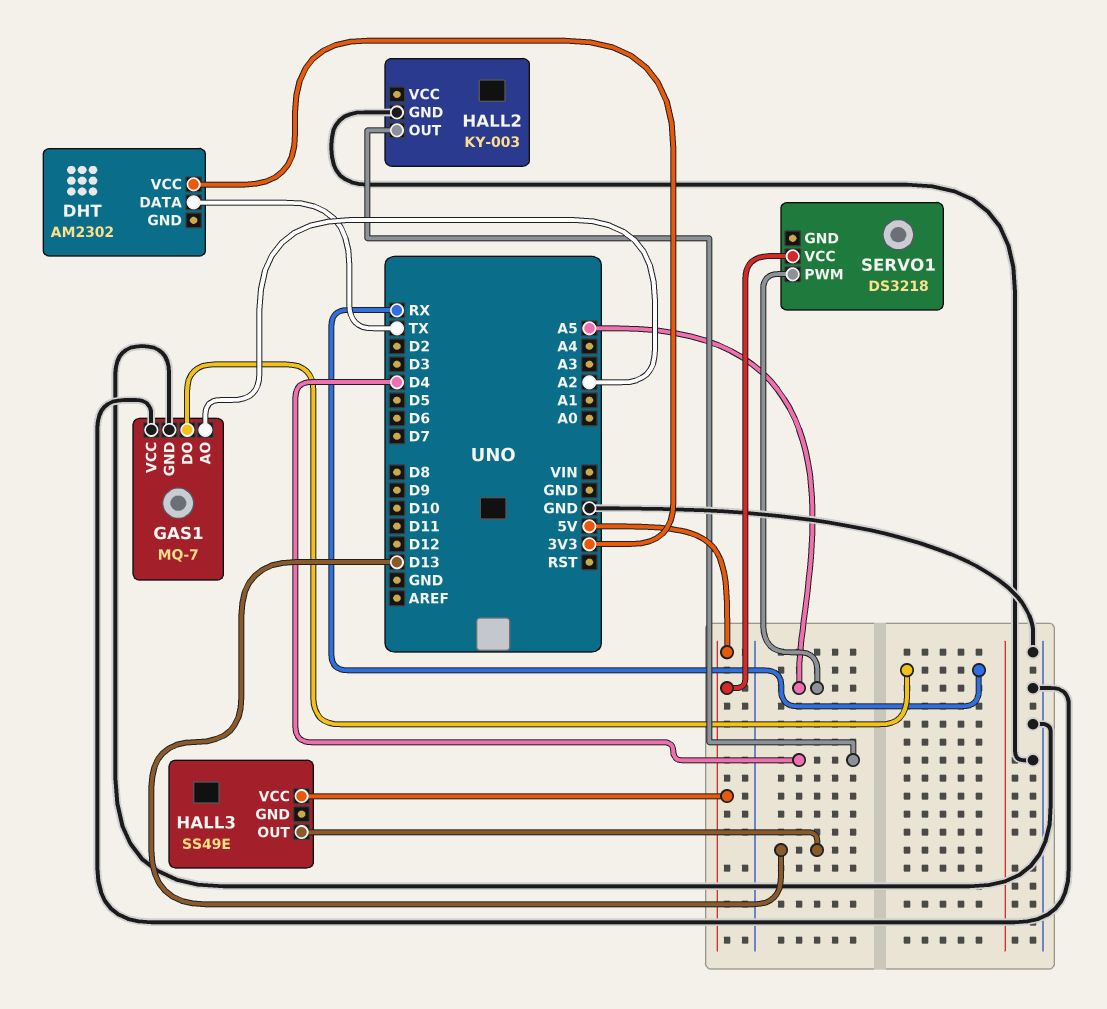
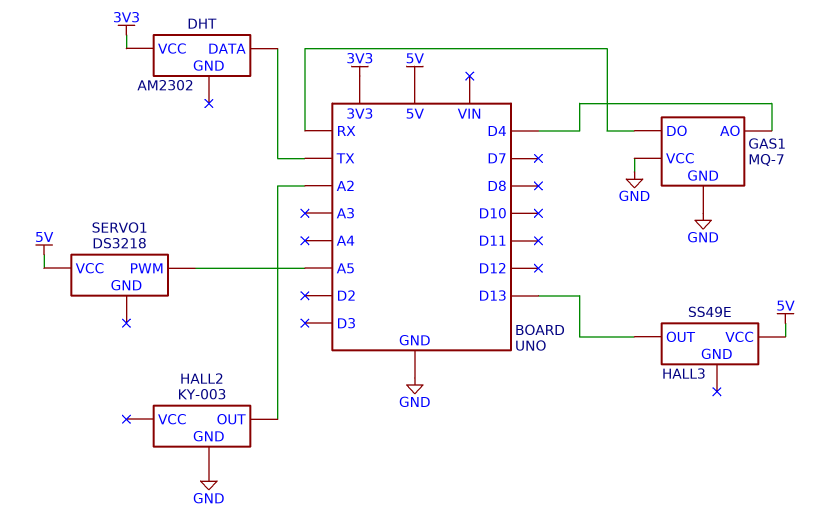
GAS1 pin AO: A2 -> D4
HALL2 pin OUT: D4 -> A2

